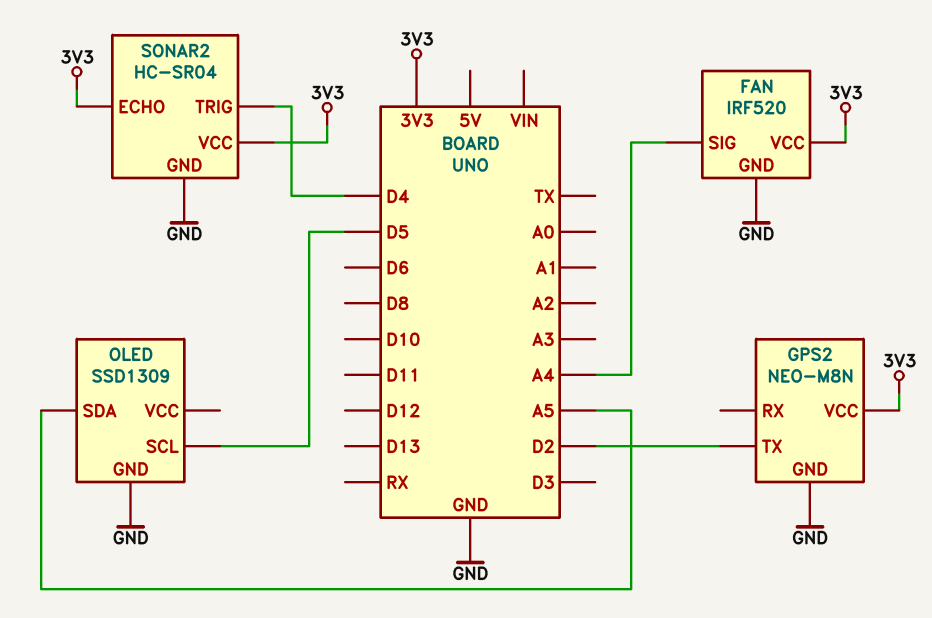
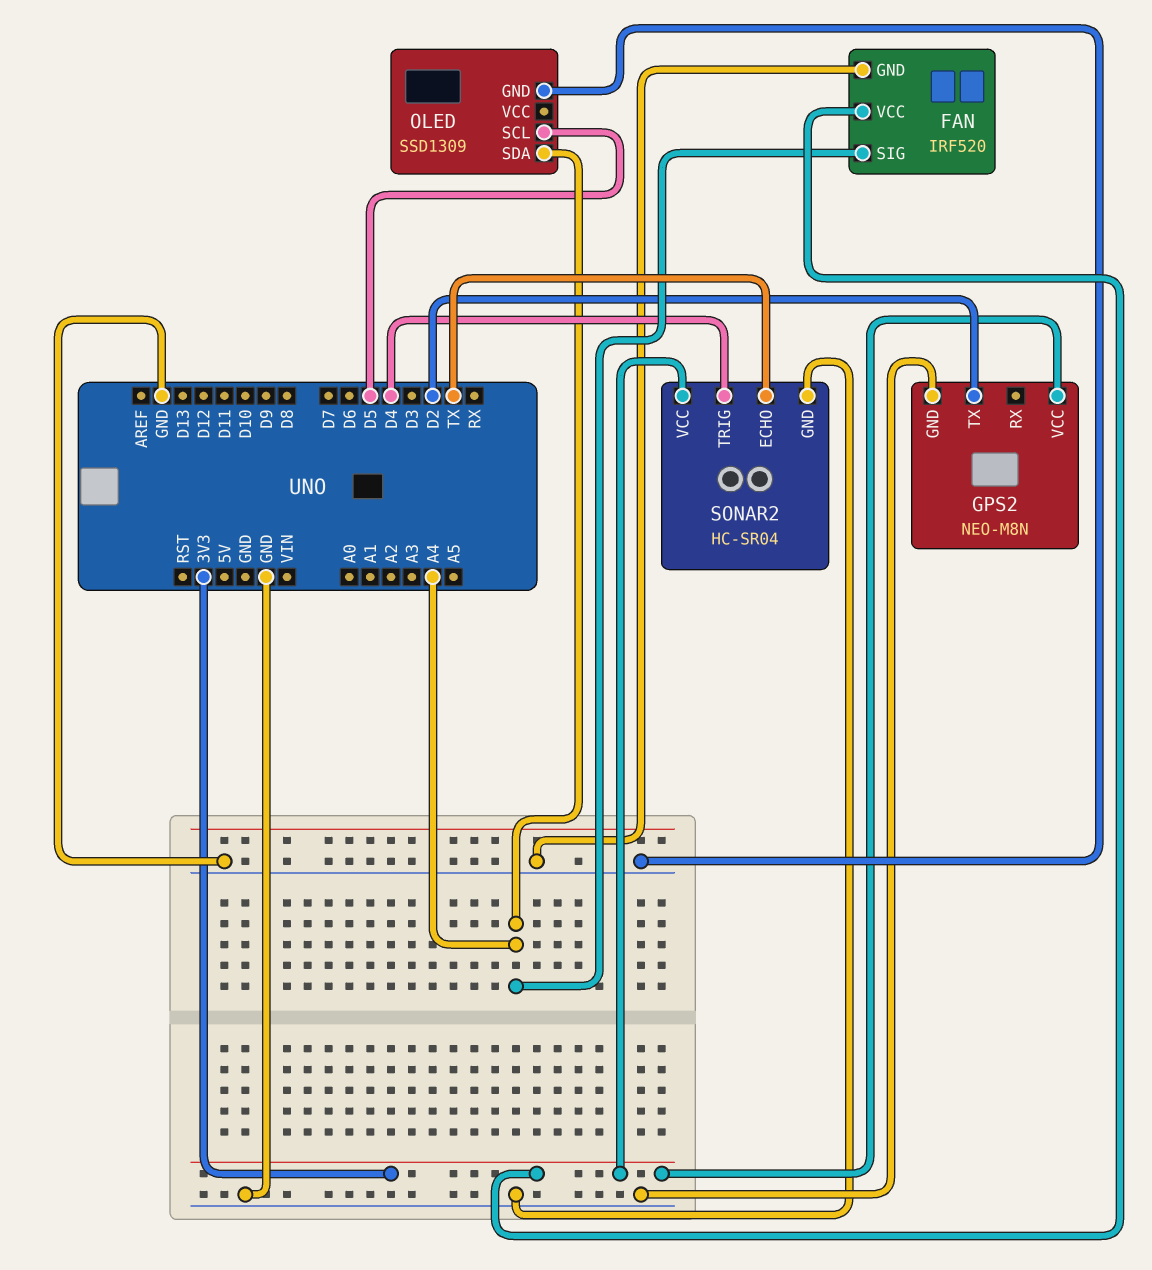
OLED pin SDA: A5 -> A4
SONAR2 pin ECHO: 3V3 -> TX

